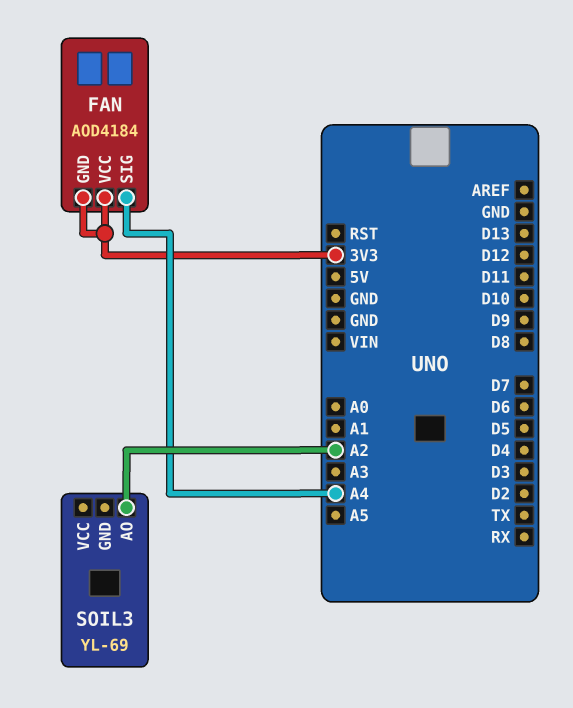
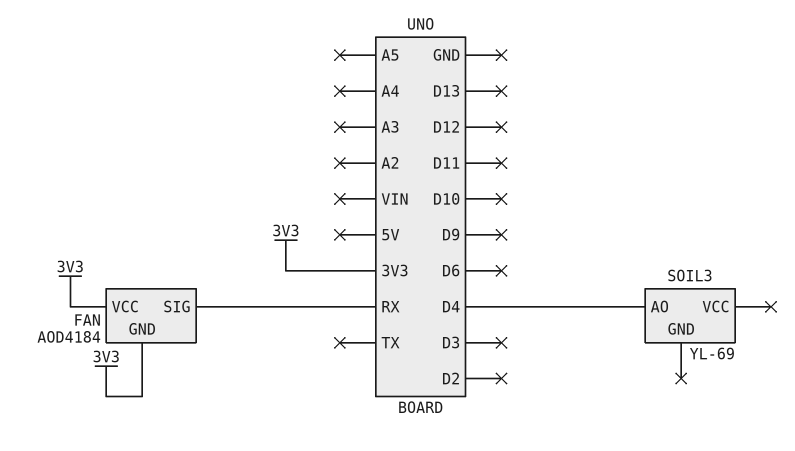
FAN pin SIG: A4 -> RX
SOIL3 pin AO: A2 -> D4

